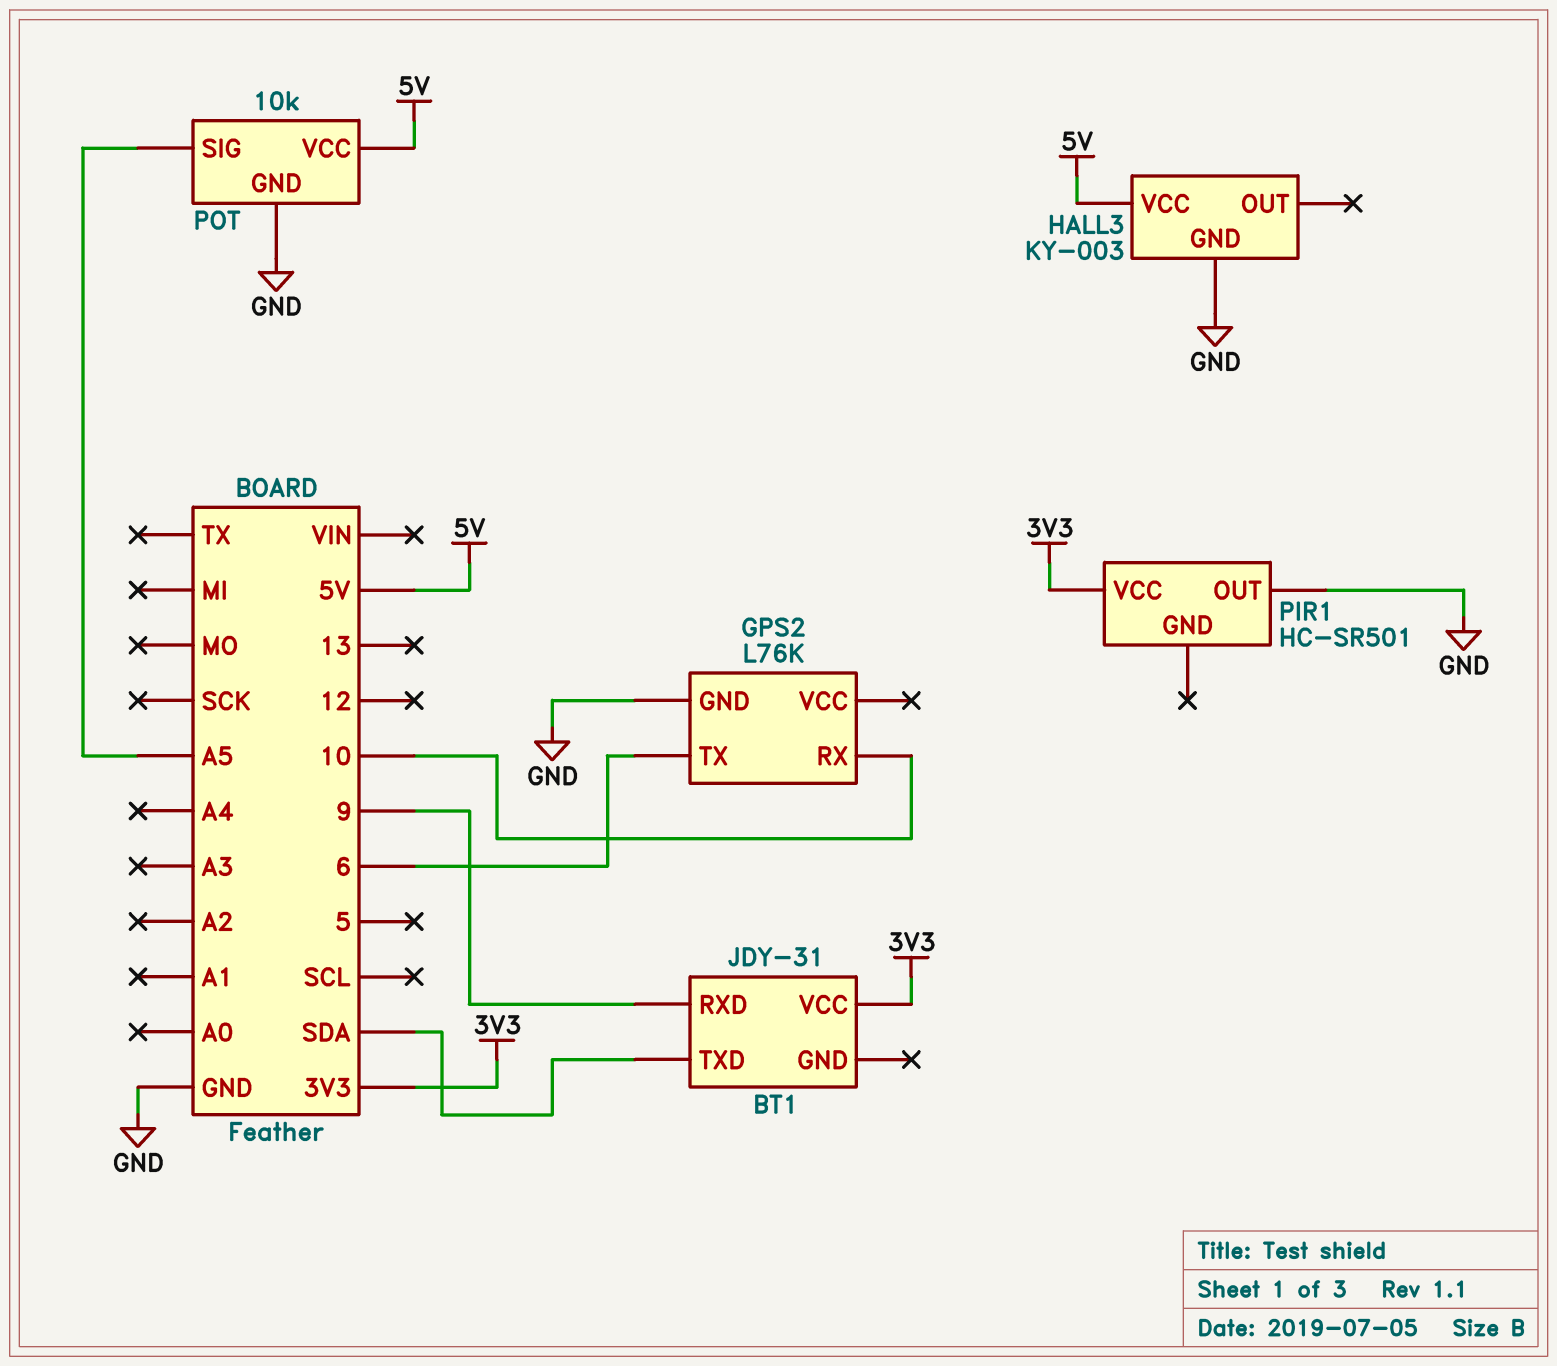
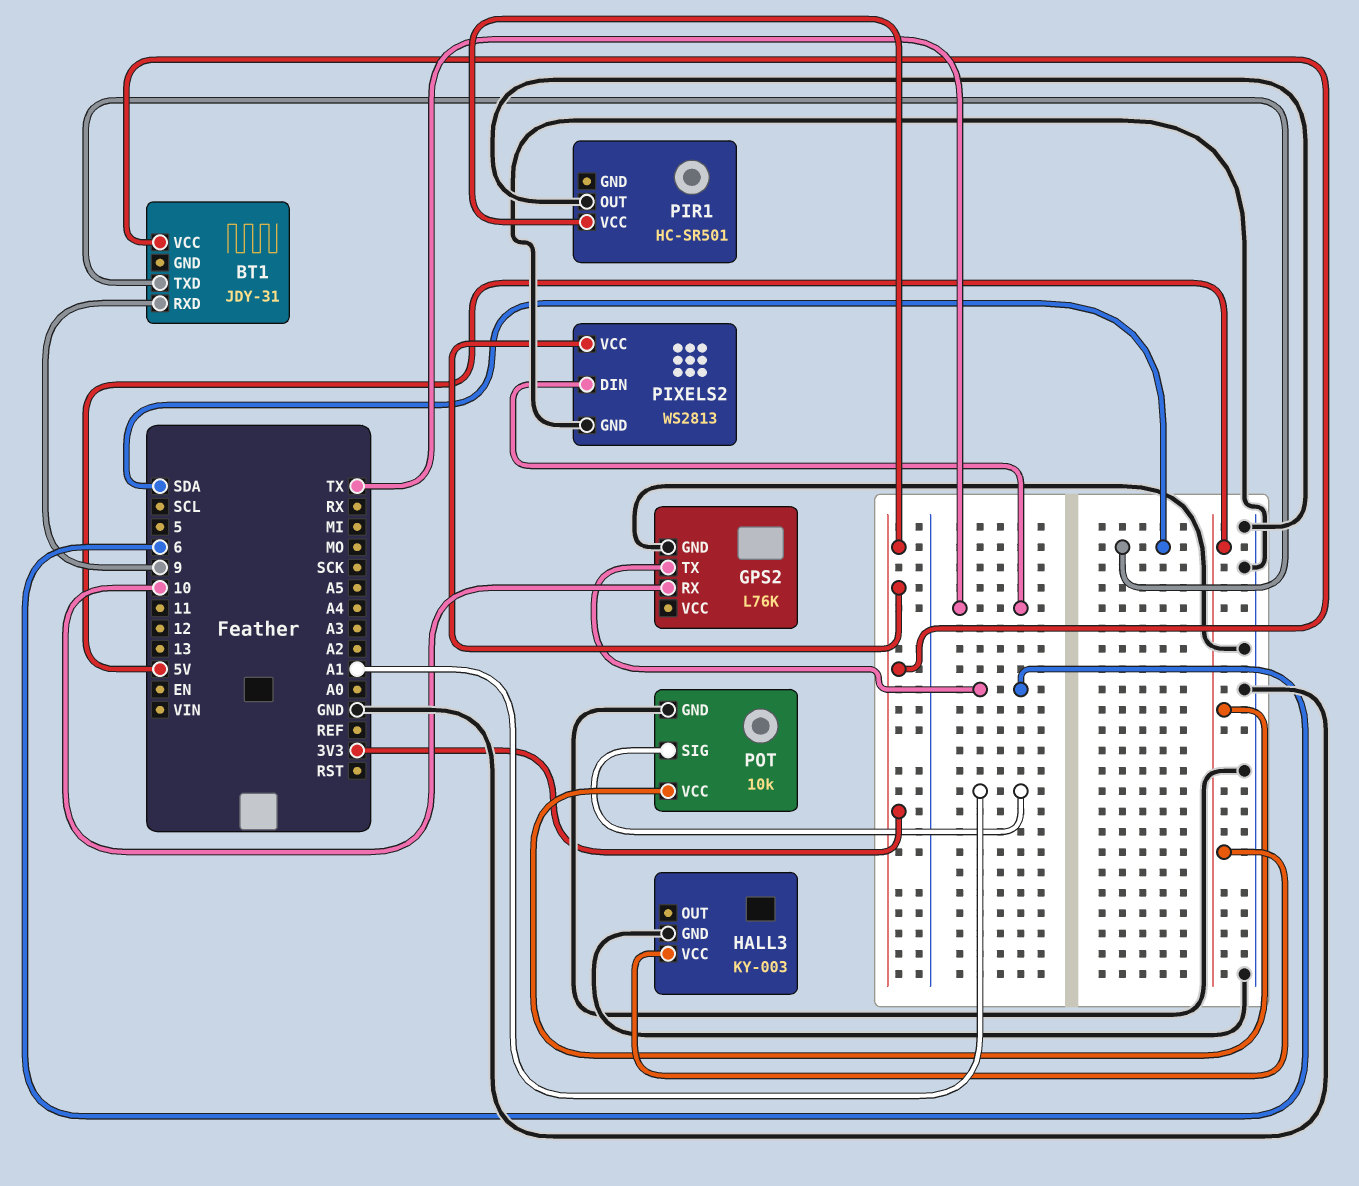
PIXELS2: none -> WS2813
PIXELS2 pin DIN: none -> TX
PIXELS2 pin GND: none -> GND
PIXELS2 pin VCC: none -> 3V3
POT pin SIG: A5 -> A1

